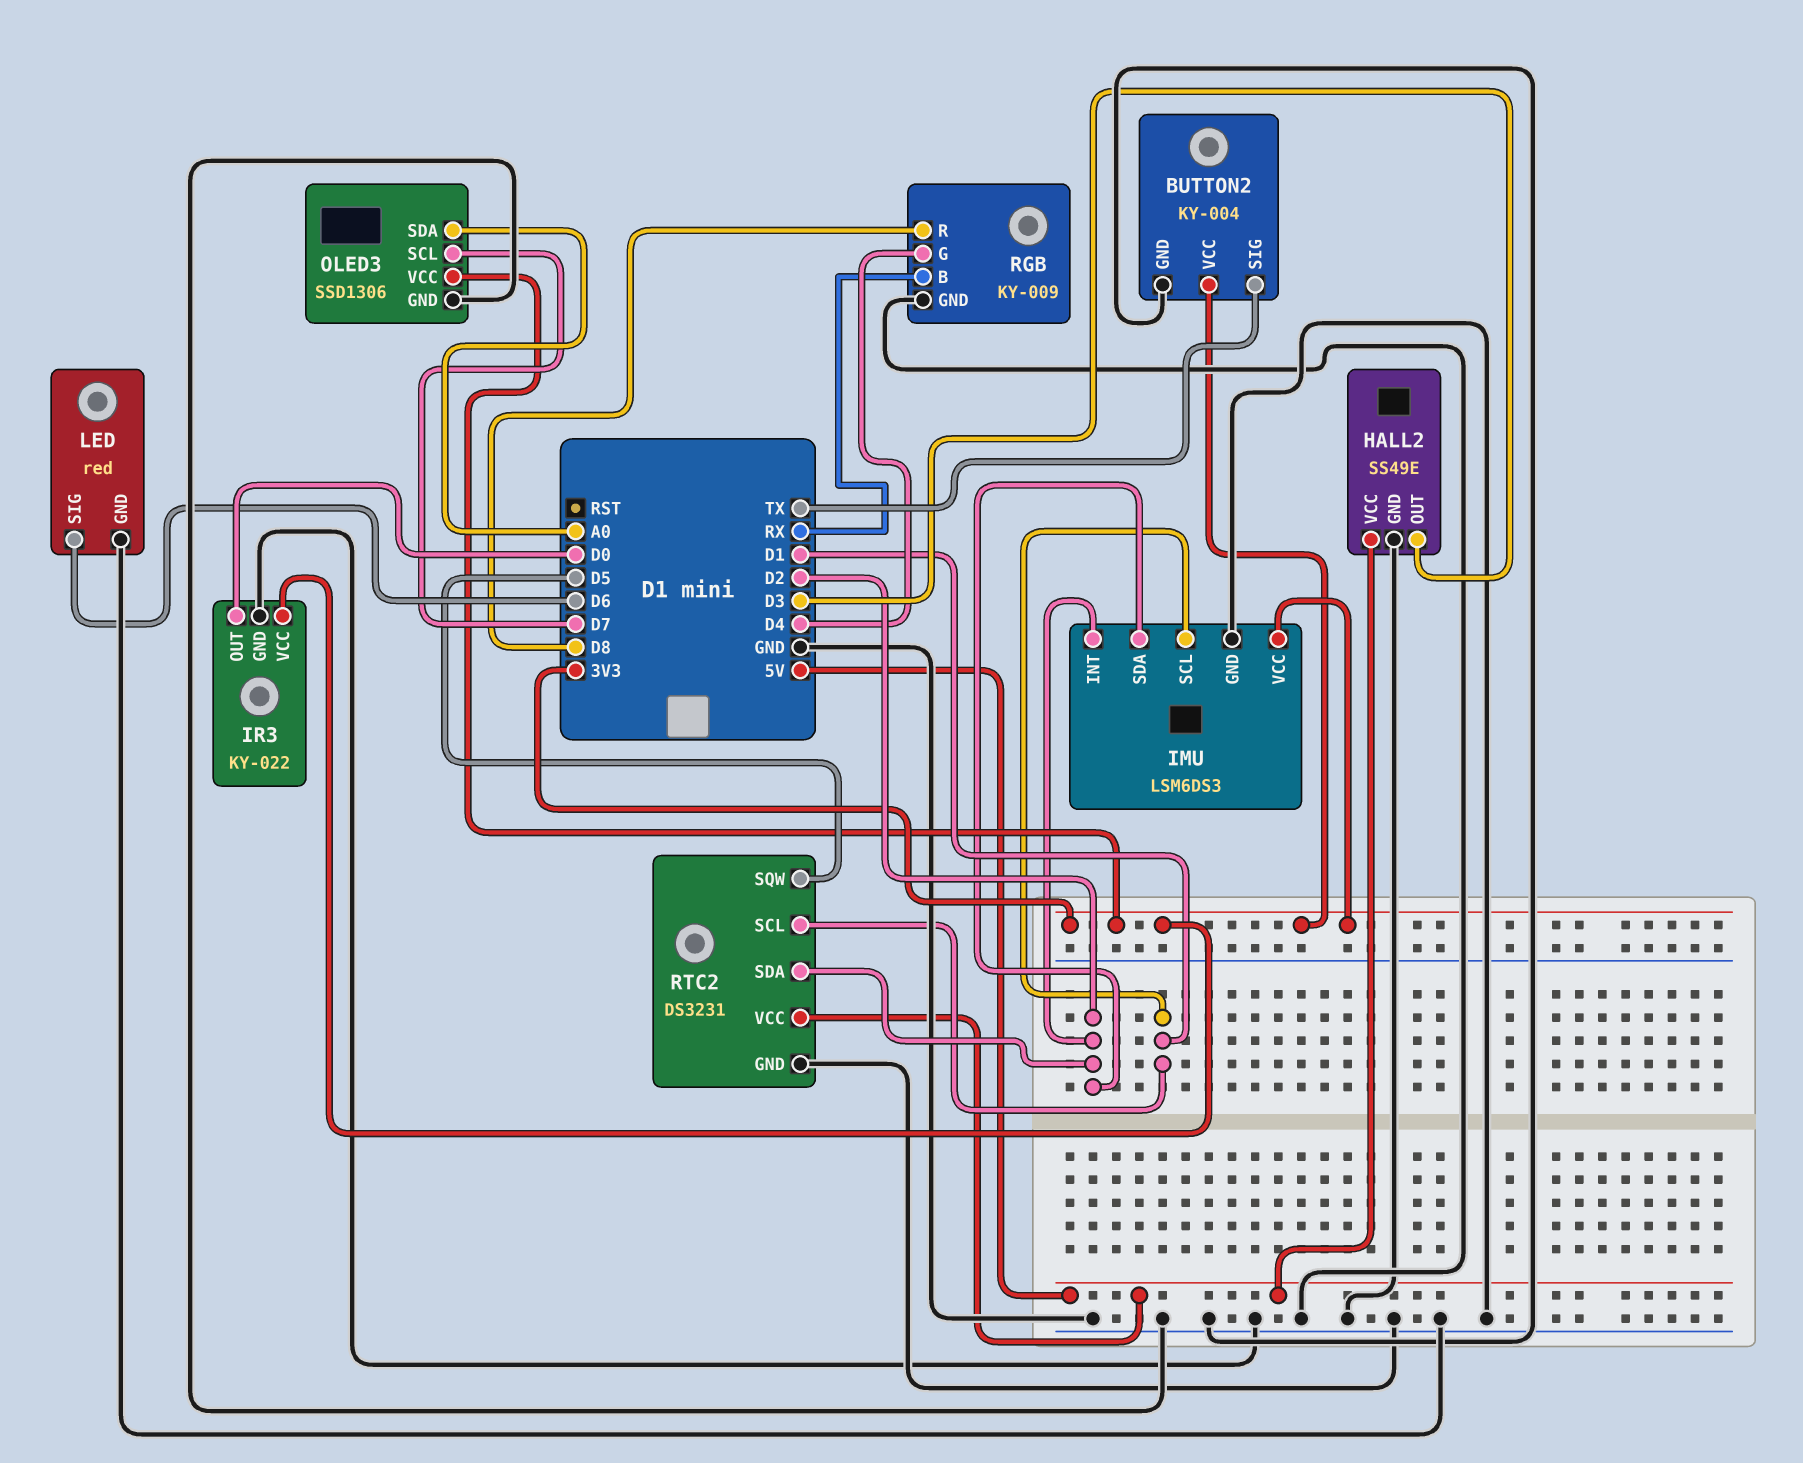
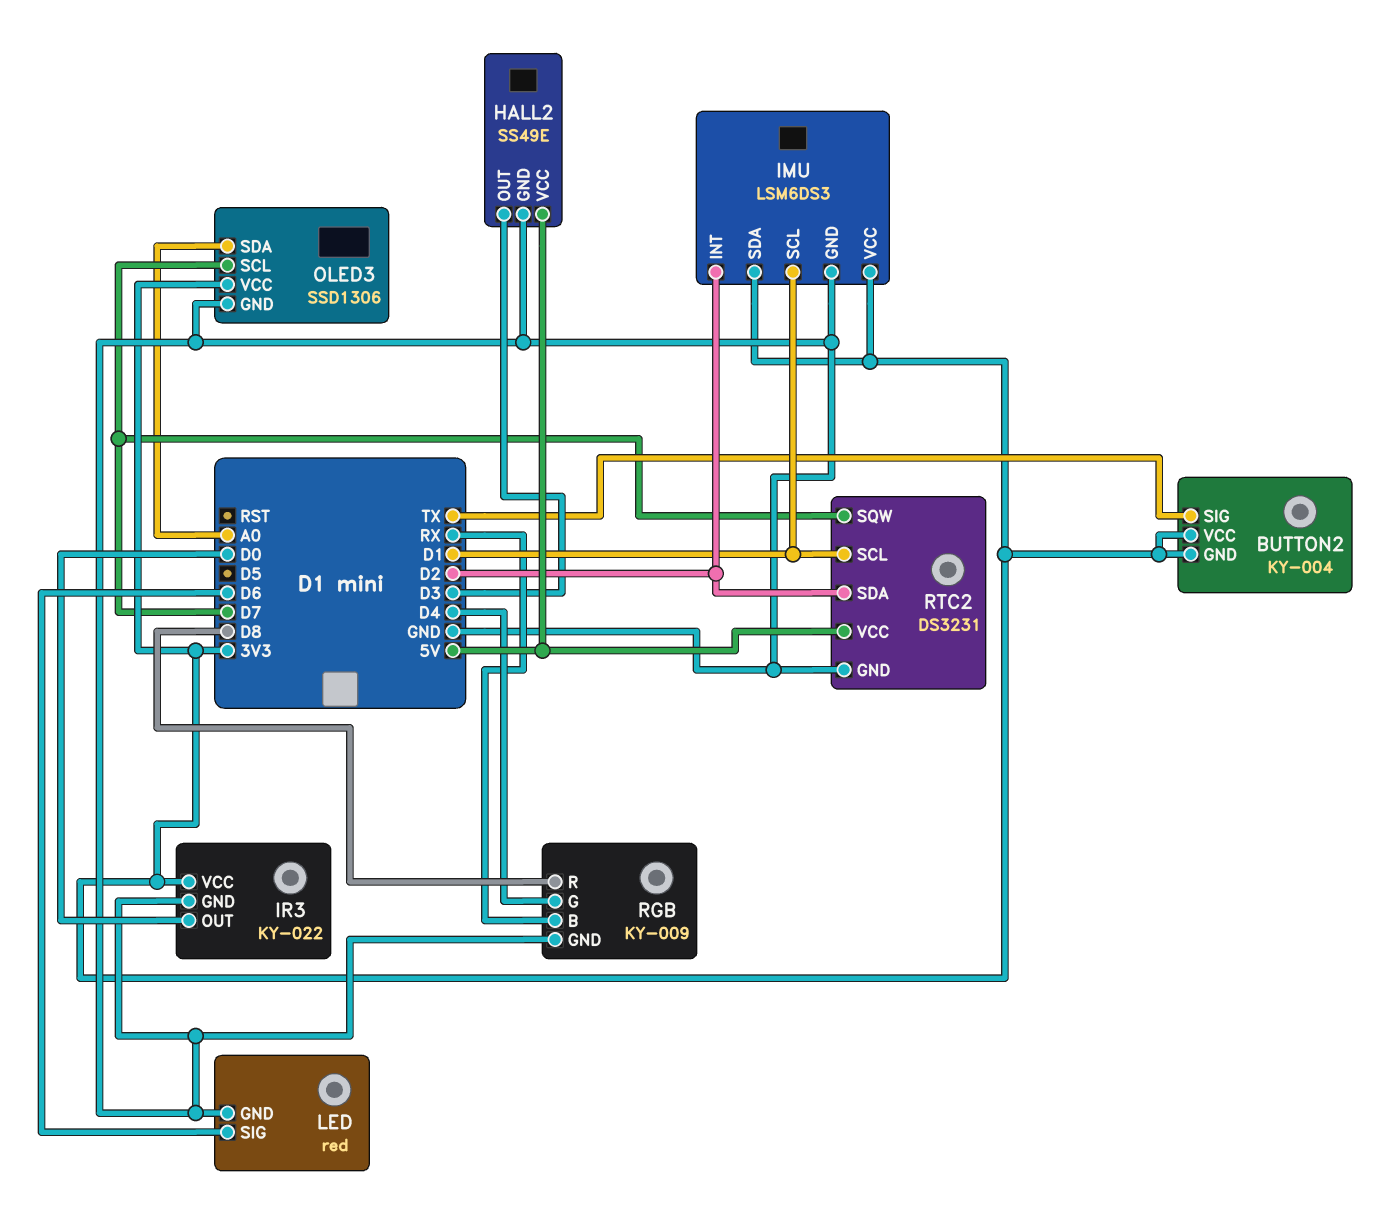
BUTTON2 pin GND: GND -> 3V3
IMU pin SDA: D2 -> 3V3
RTC2 pin SQW: D5 -> D7

